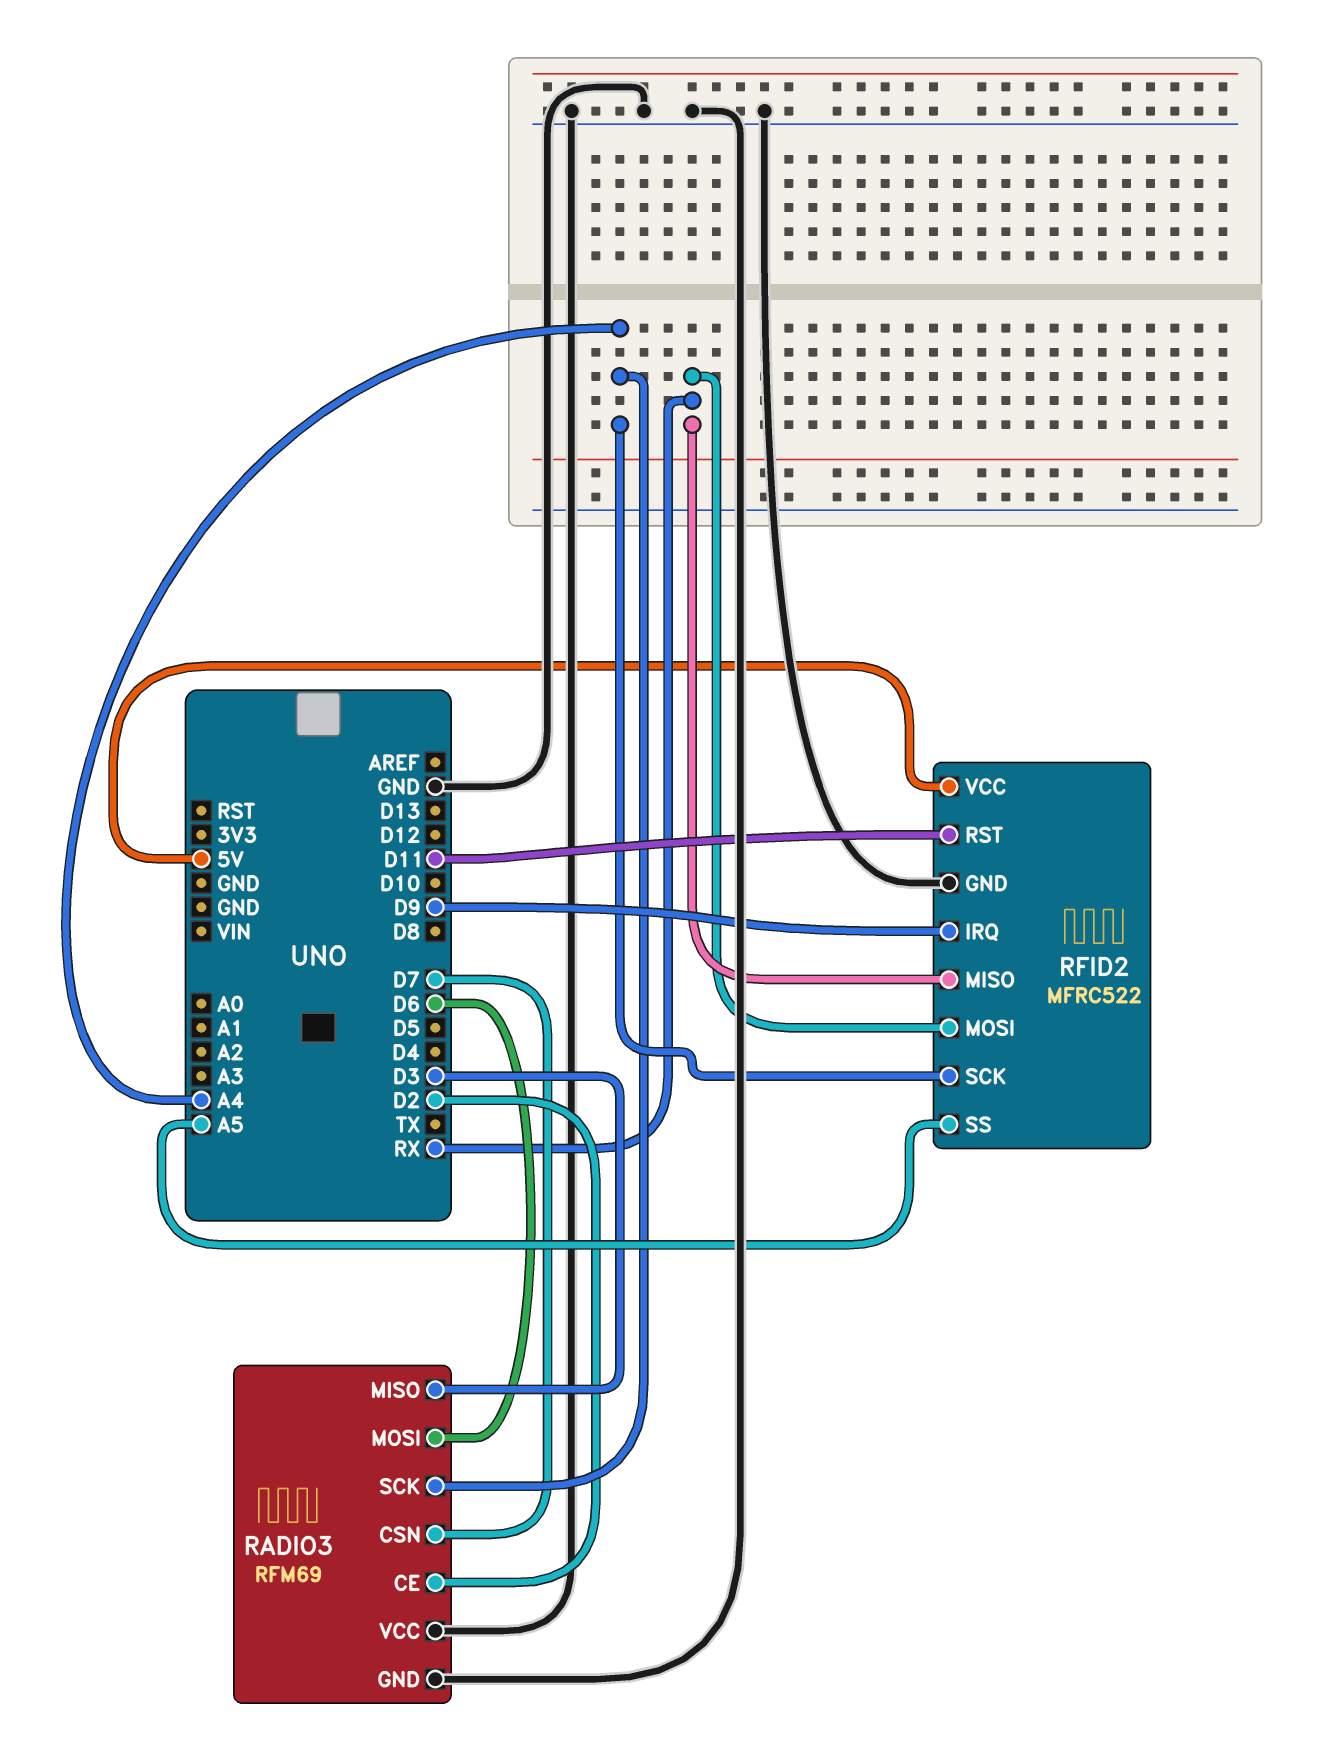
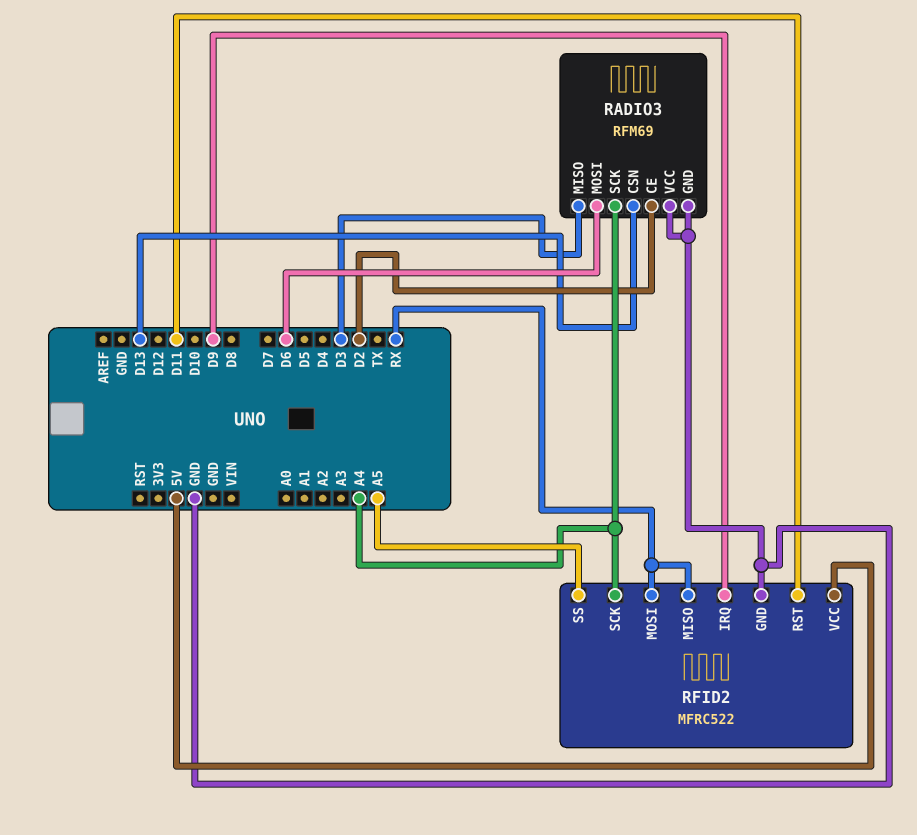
RADIO3 pin CSN: D7 -> D13

